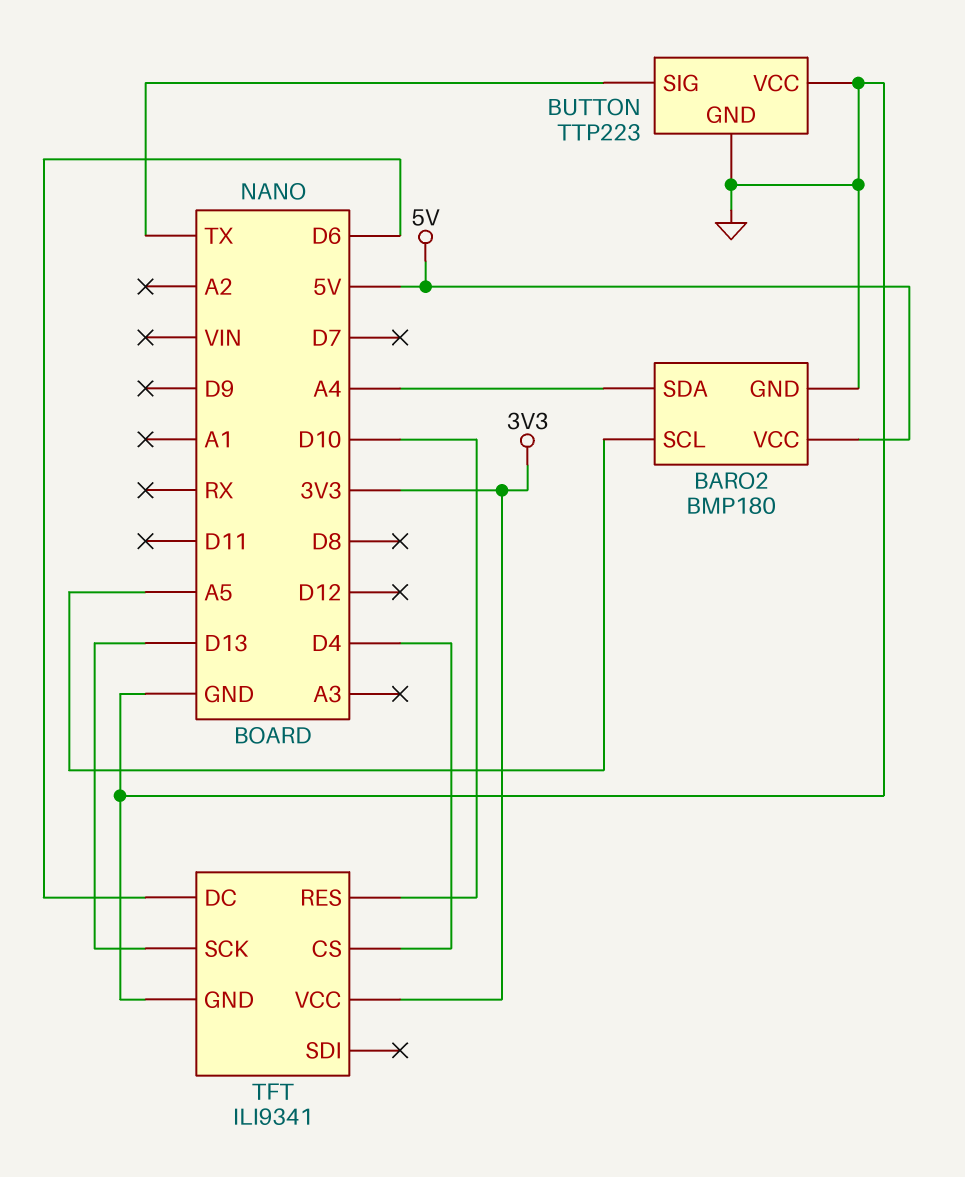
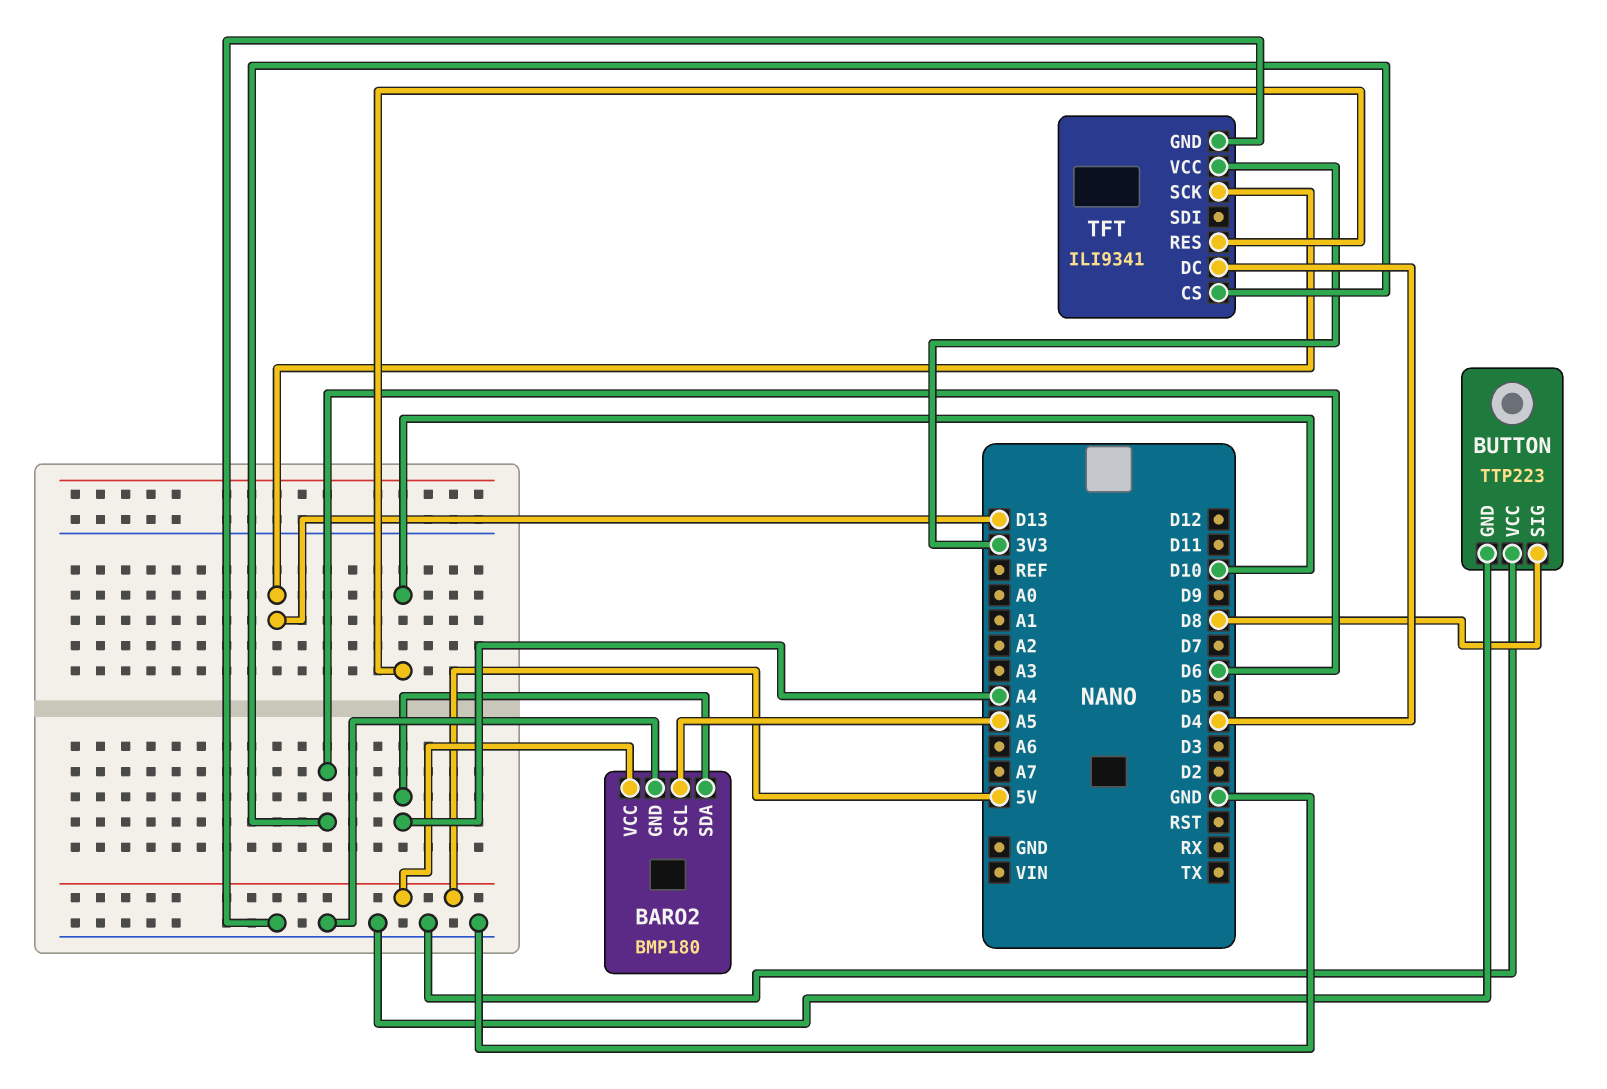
BUTTON pin SIG: TX -> D8
TFT pin CS: D4 -> D6
TFT pin DC: D6 -> D4

